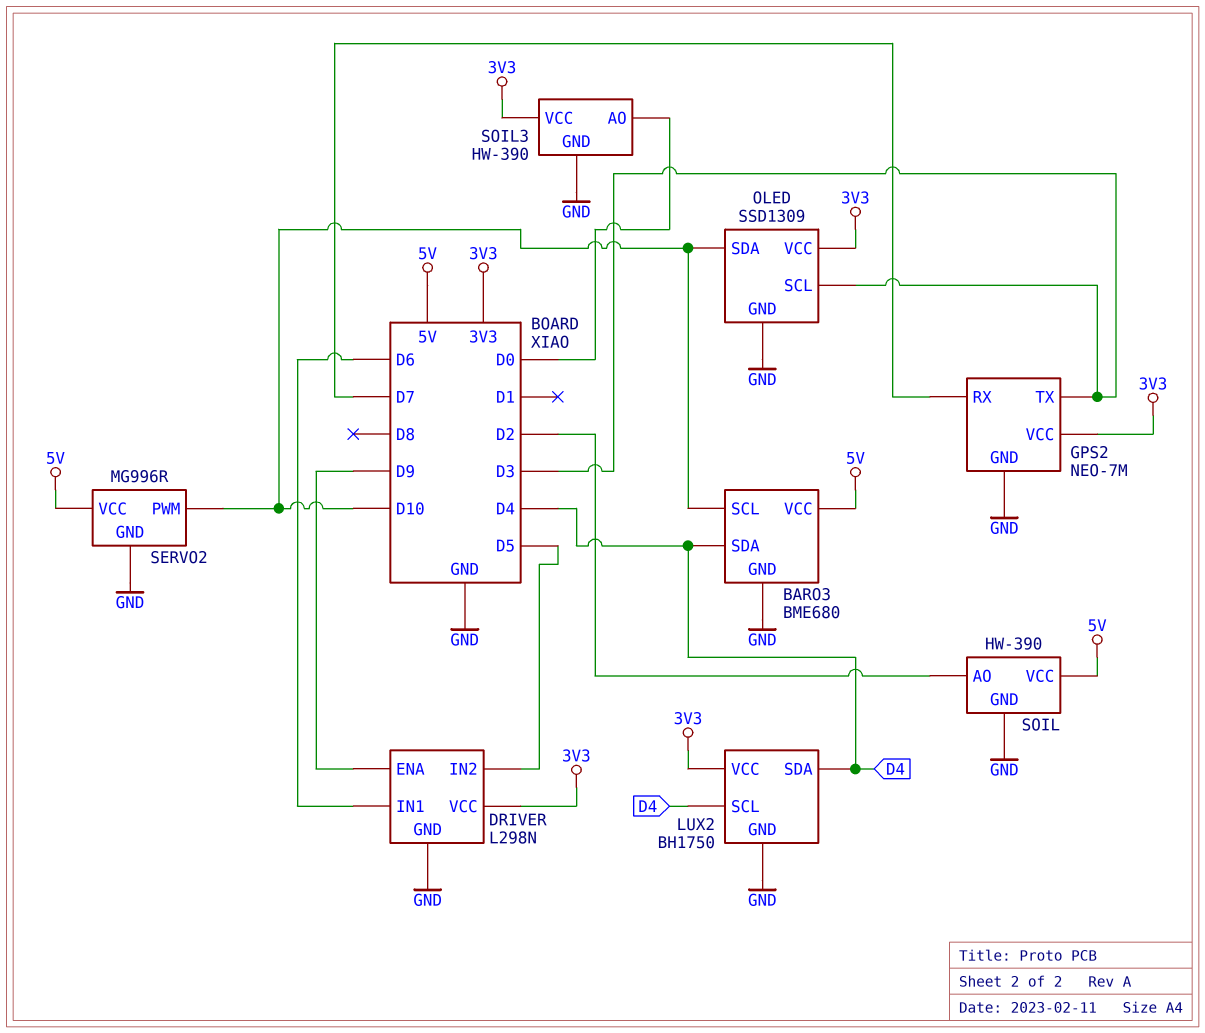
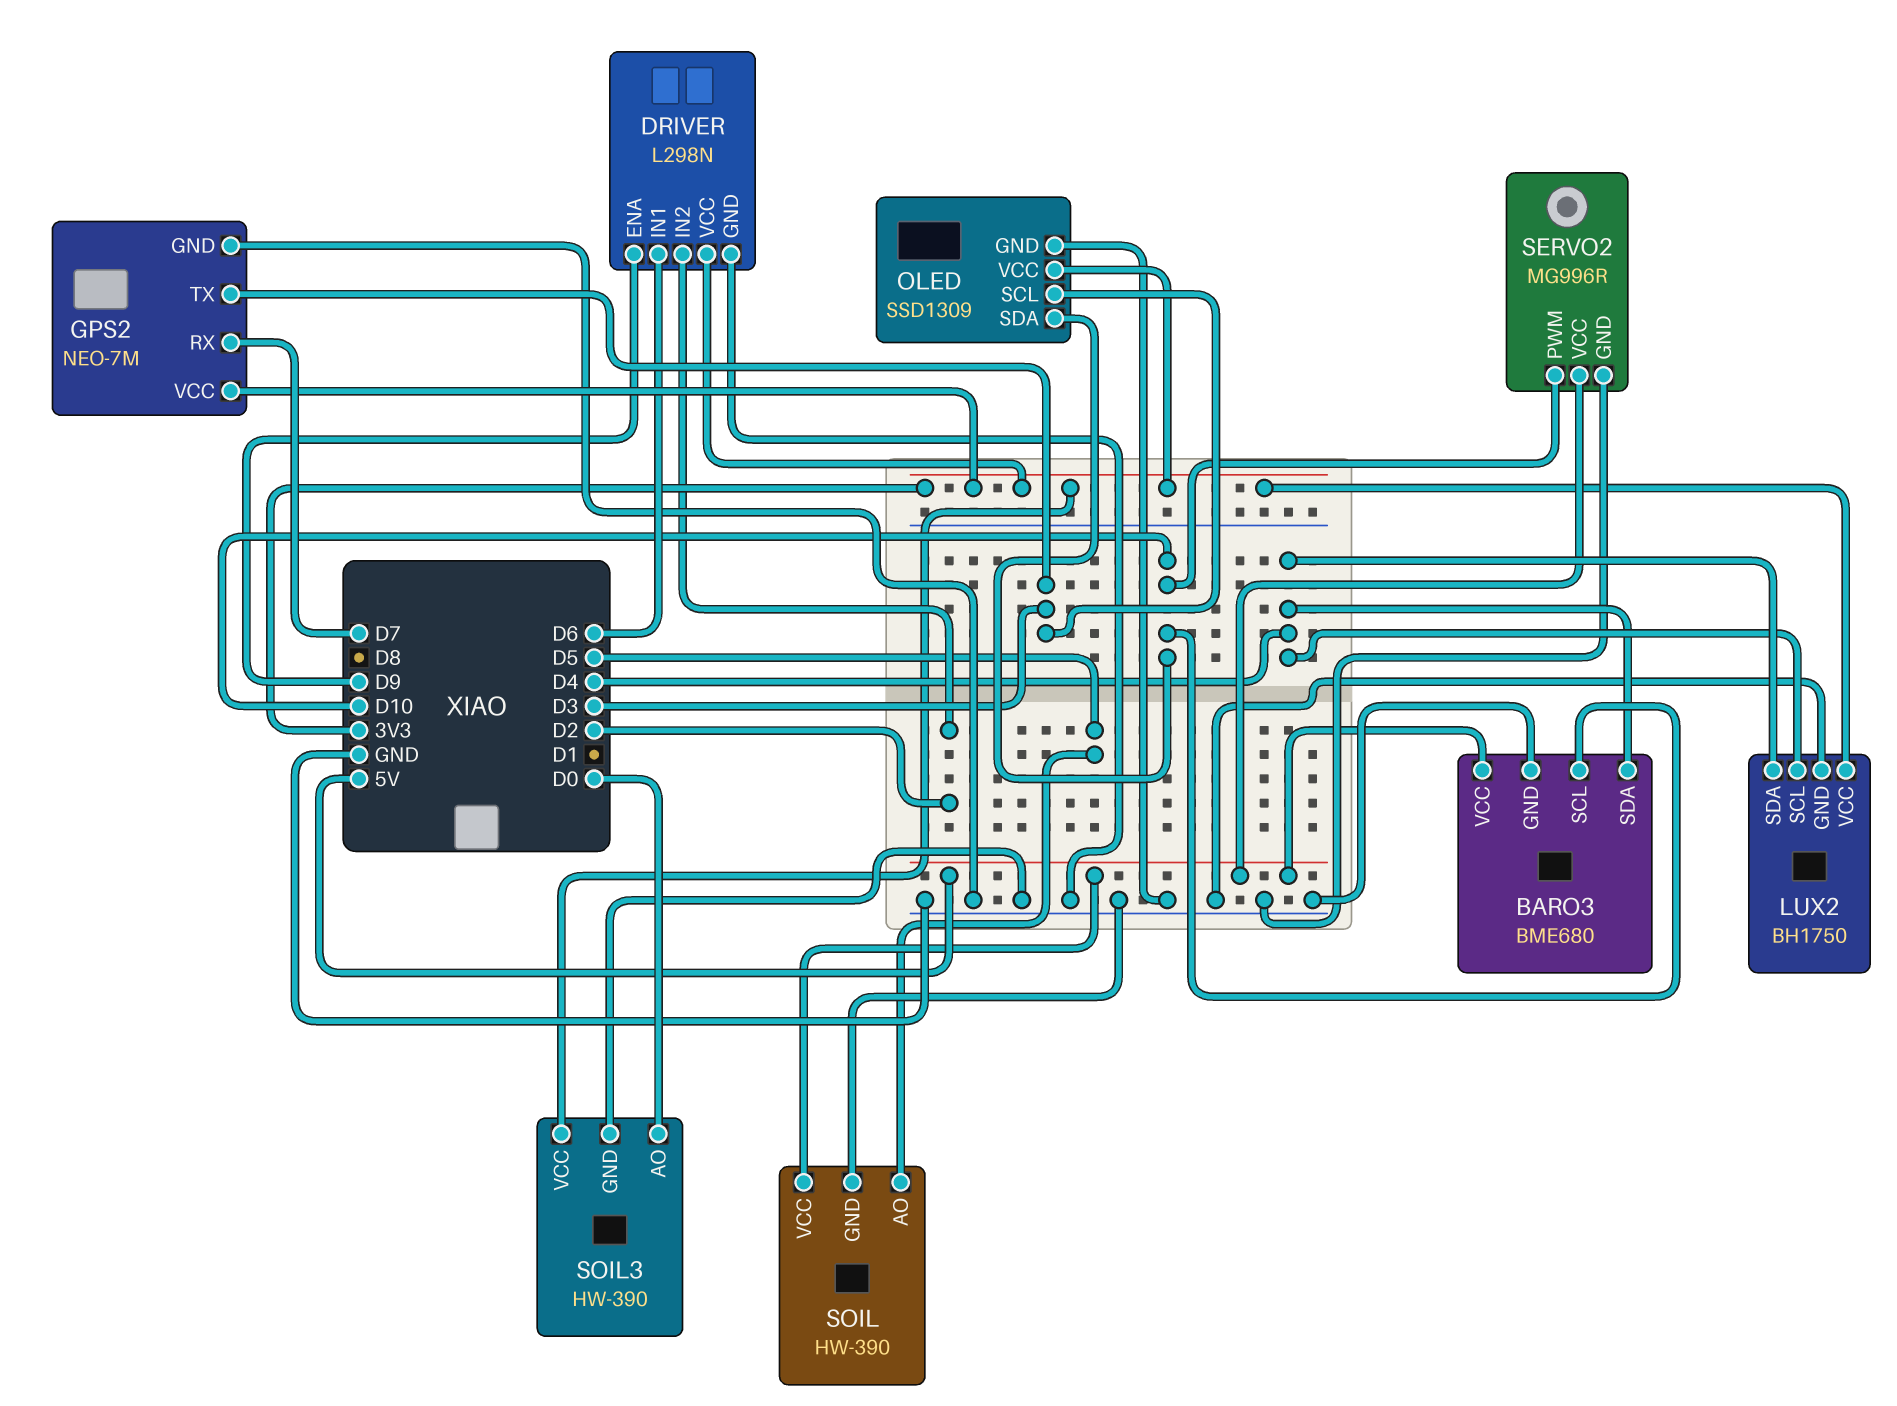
DRIVER pin IN2: D5 -> D2
SOIL pin AO: D2 -> D5

